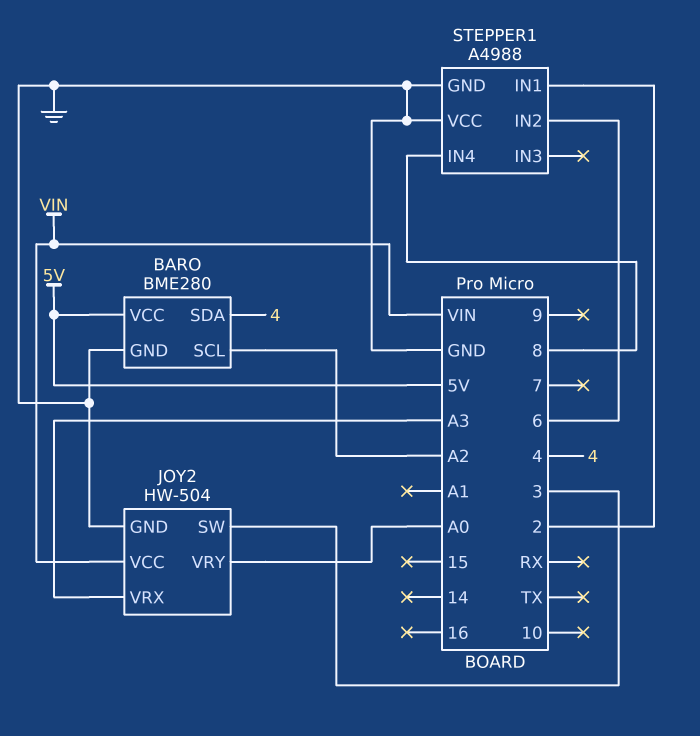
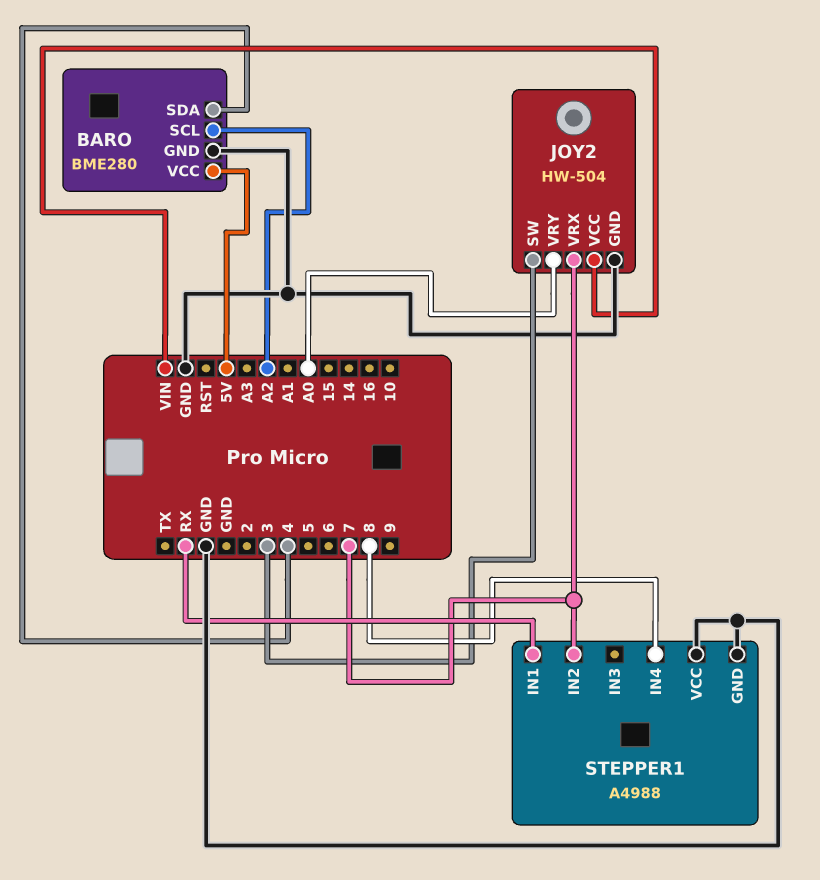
JOY2 pin VRX: A3 -> 7
STEPPER1 pin IN1: 2 -> RX
STEPPER1 pin IN2: 6 -> 7

